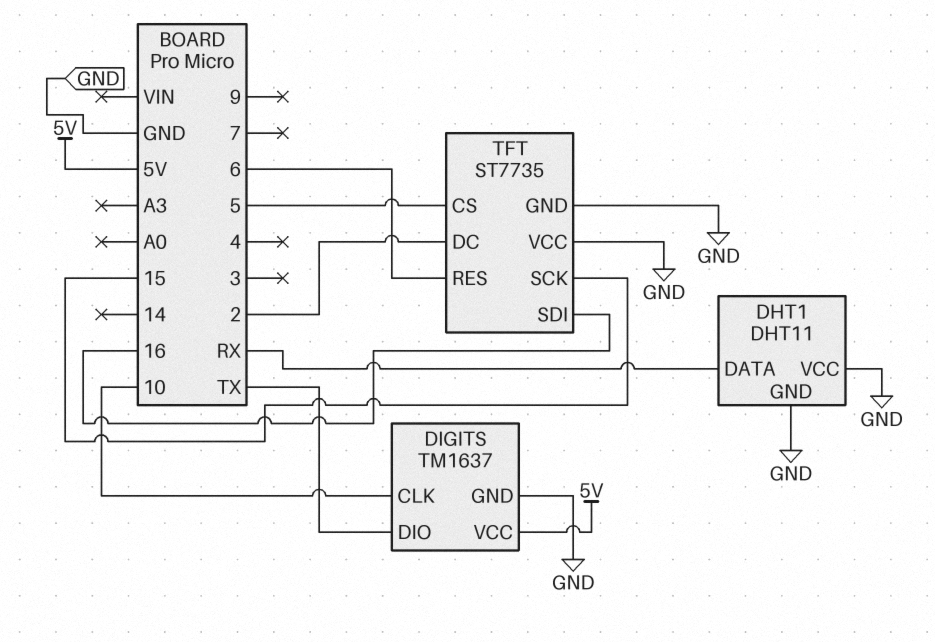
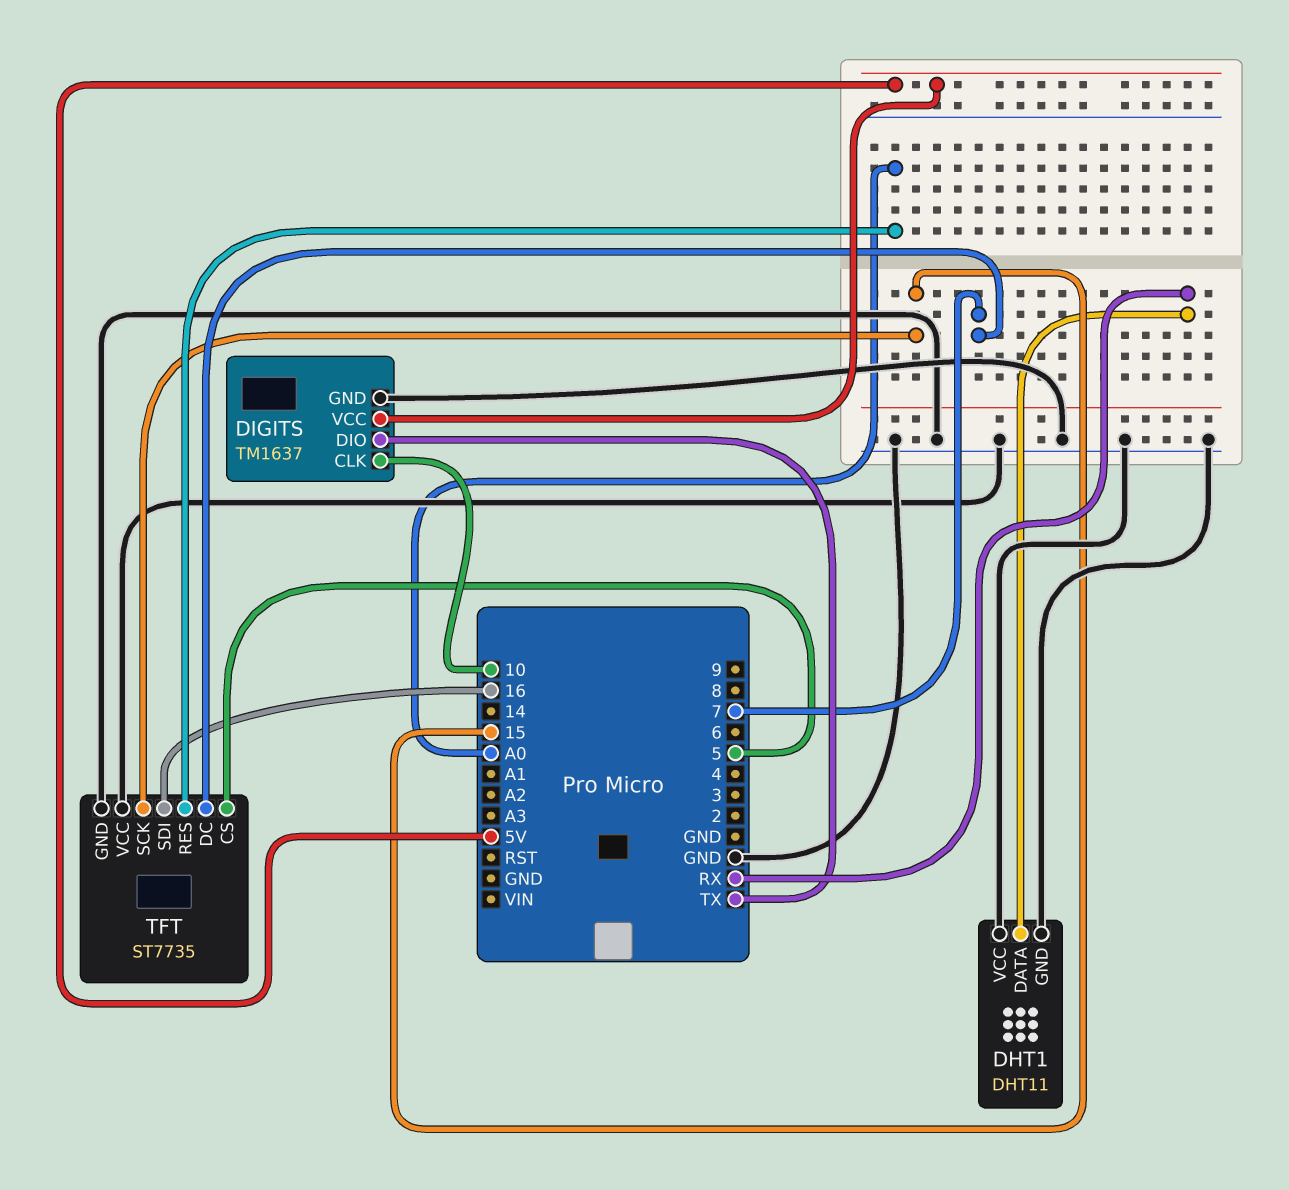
TFT pin DC: 2 -> 7
TFT pin RES: 6 -> A0

